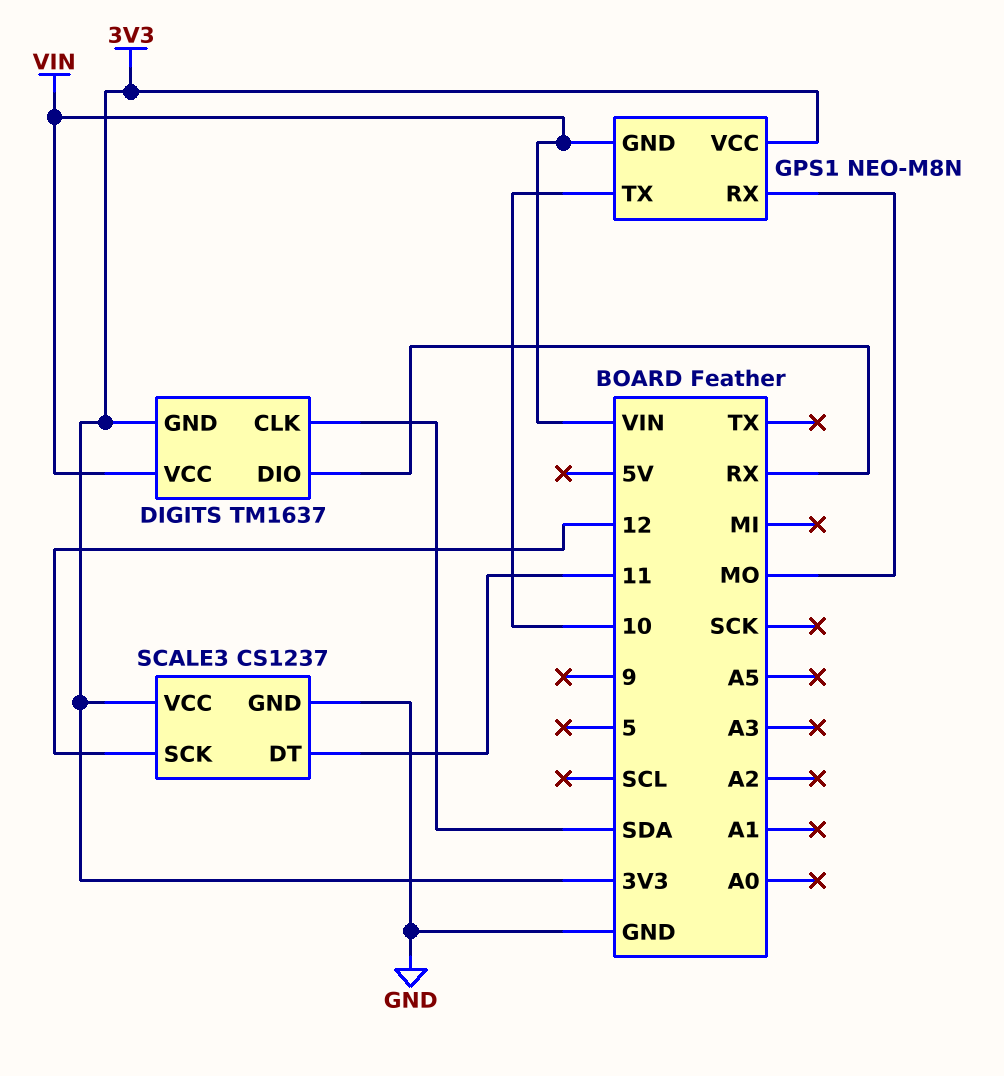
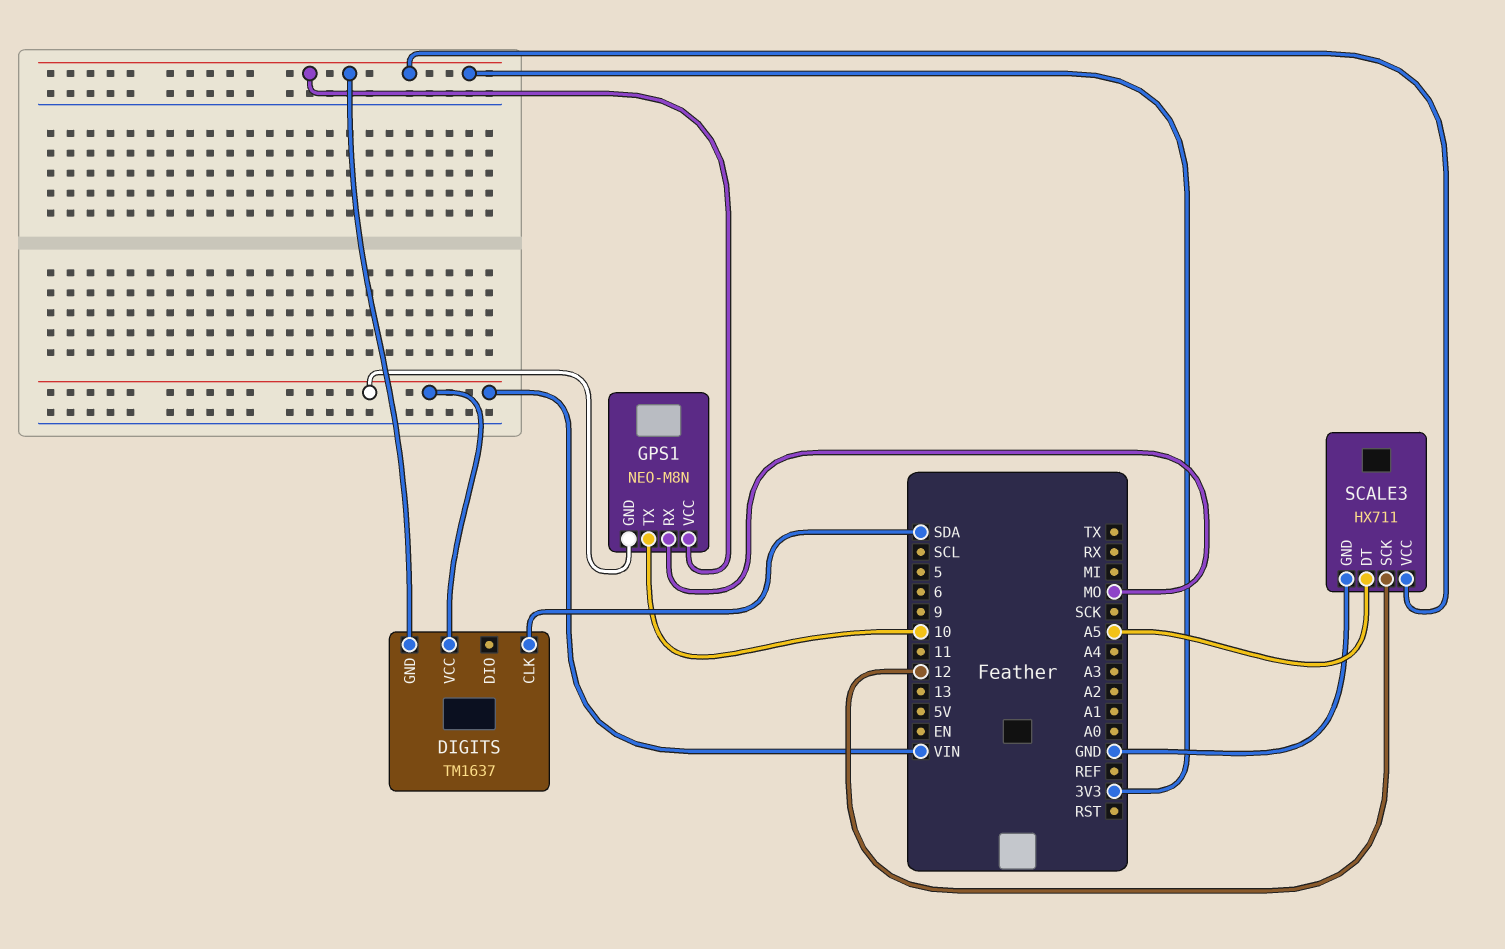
DIGITS pin DIO: RX -> none
SCALE3: CS1237 -> HX711
SCALE3 pin DT: 11 -> A5

